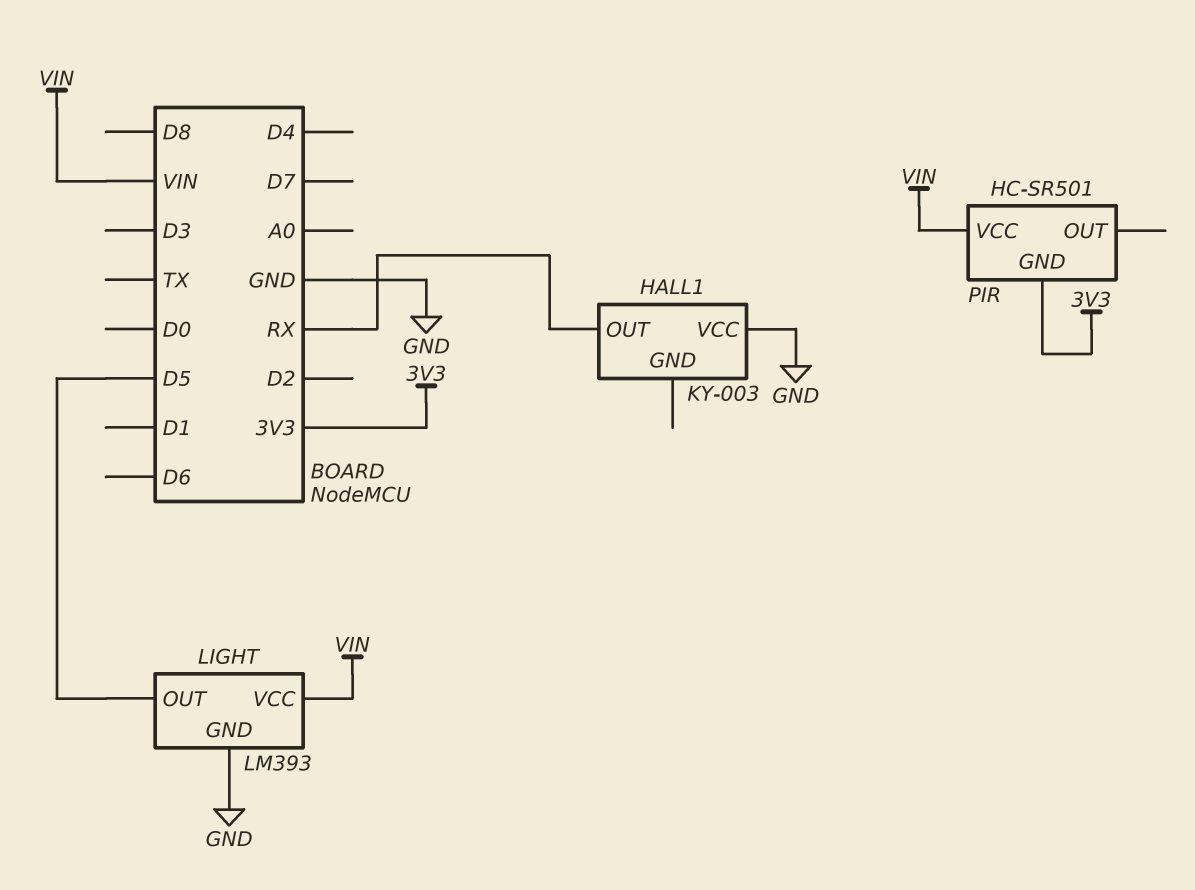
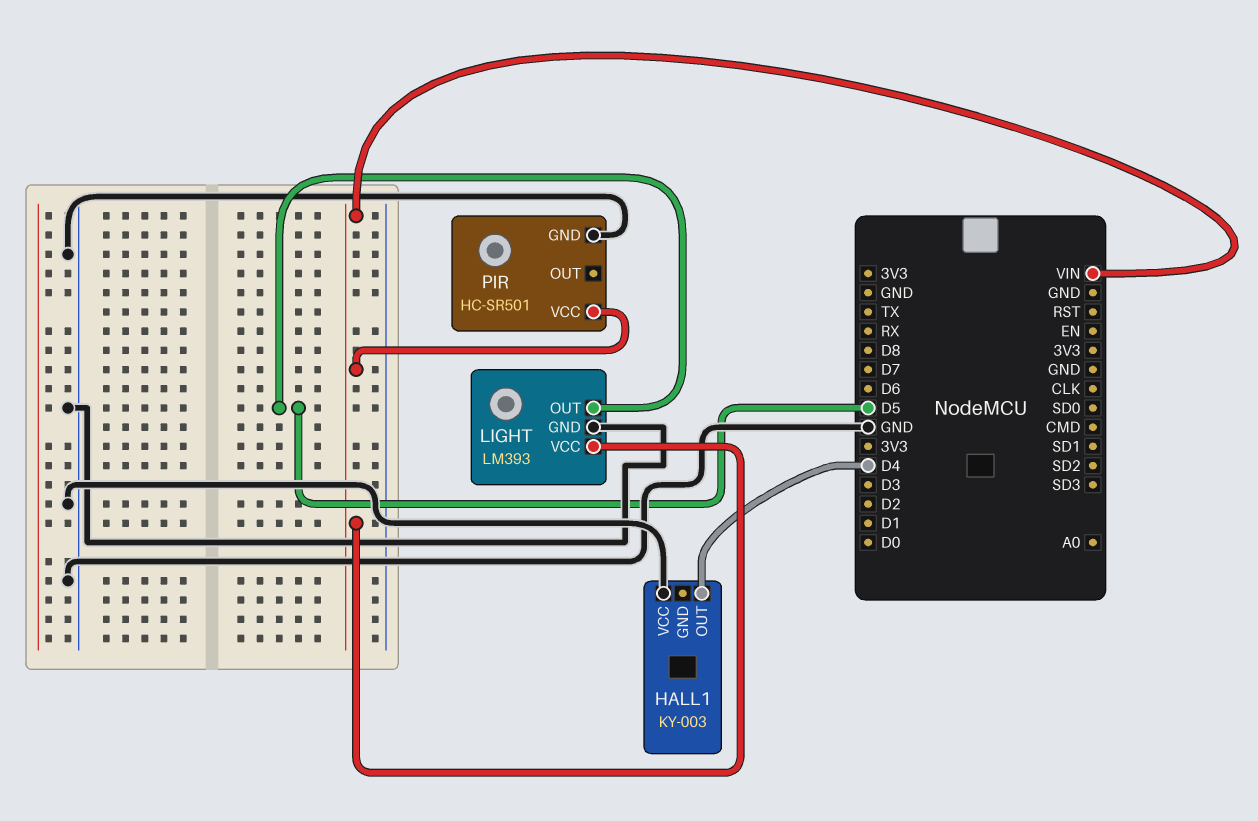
HALL1 pin OUT: RX -> D4
PIR pin GND: 3V3 -> GND

